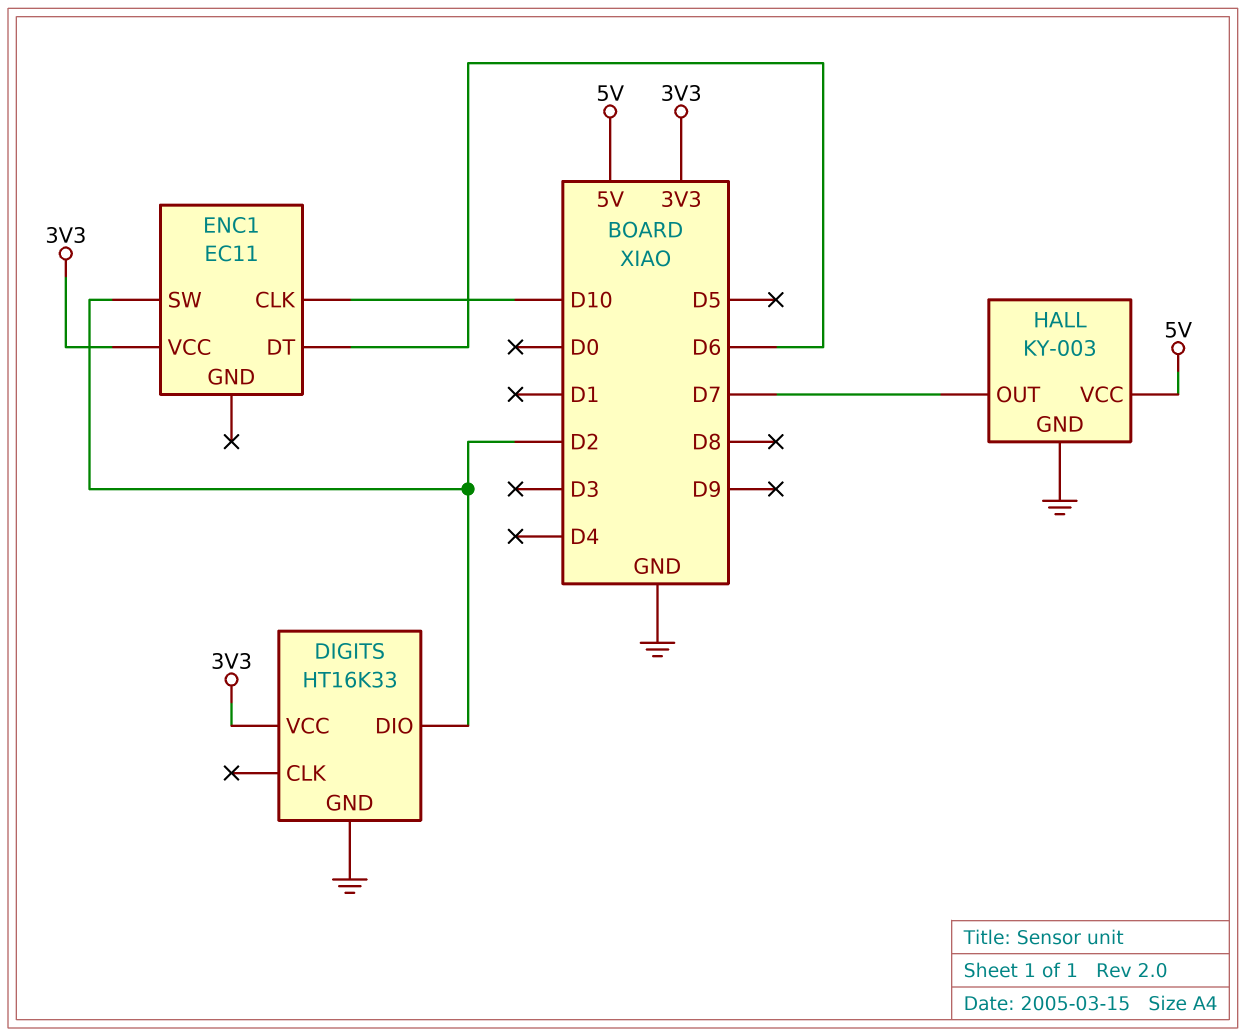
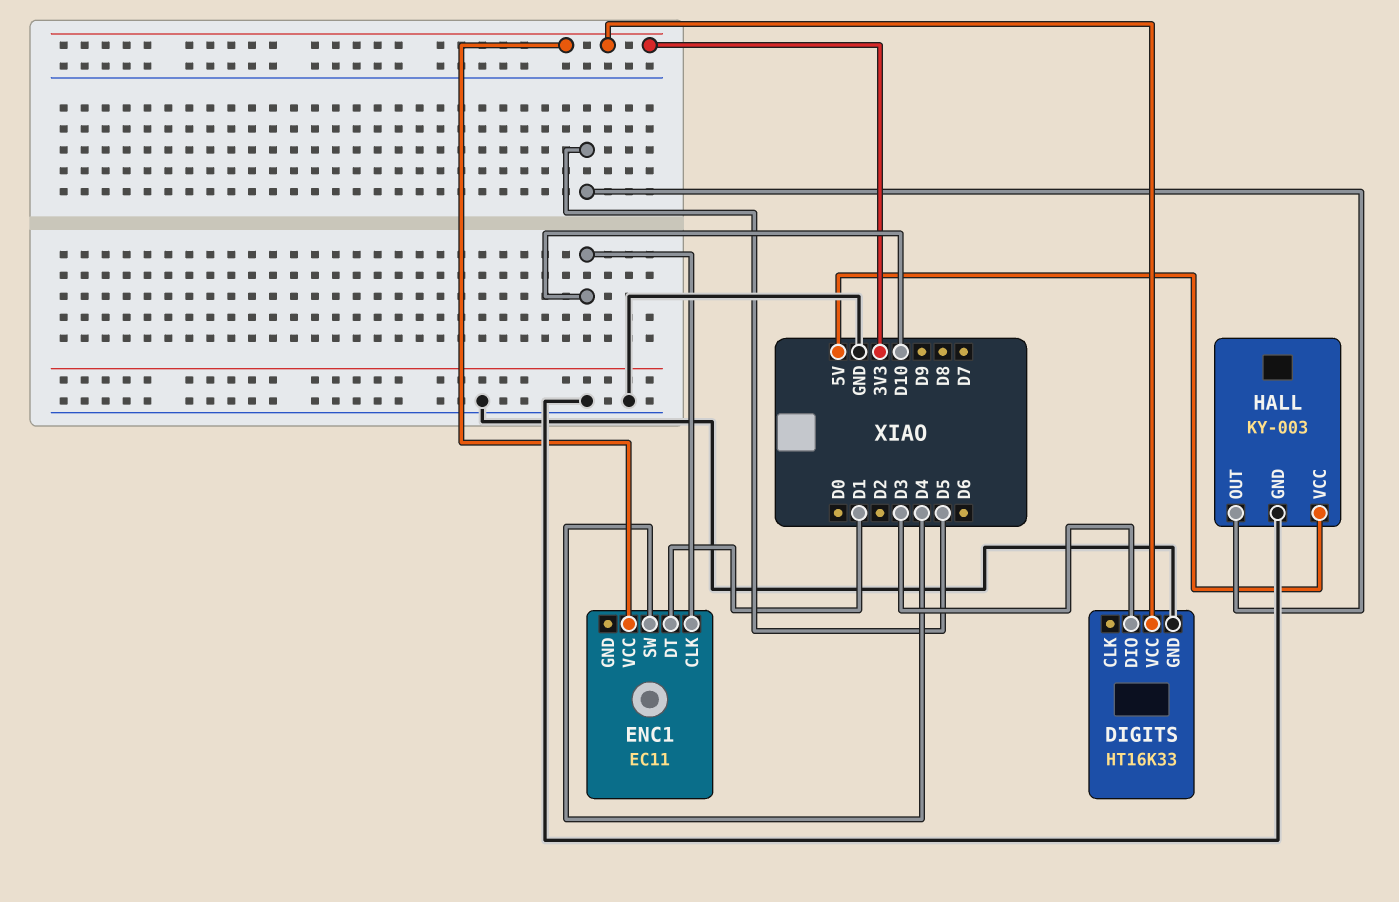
DIGITS pin DIO: D2 -> D3
ENC1 pin DT: D6 -> D1
ENC1 pin SW: D2 -> D4
HALL pin OUT: D7 -> D5

